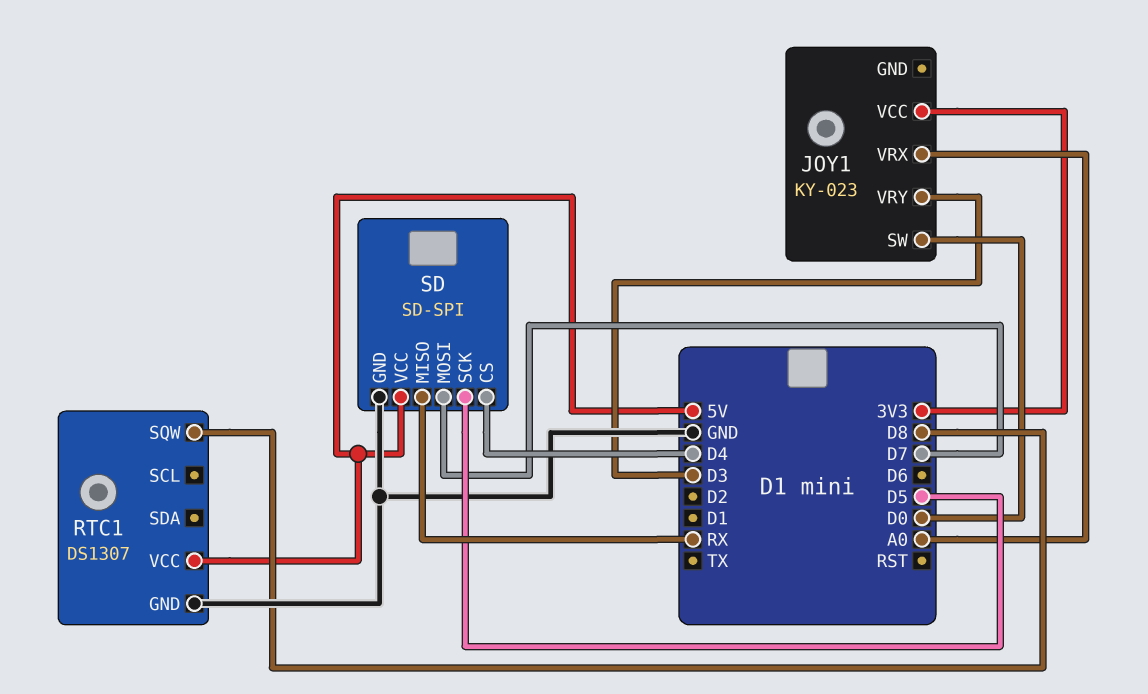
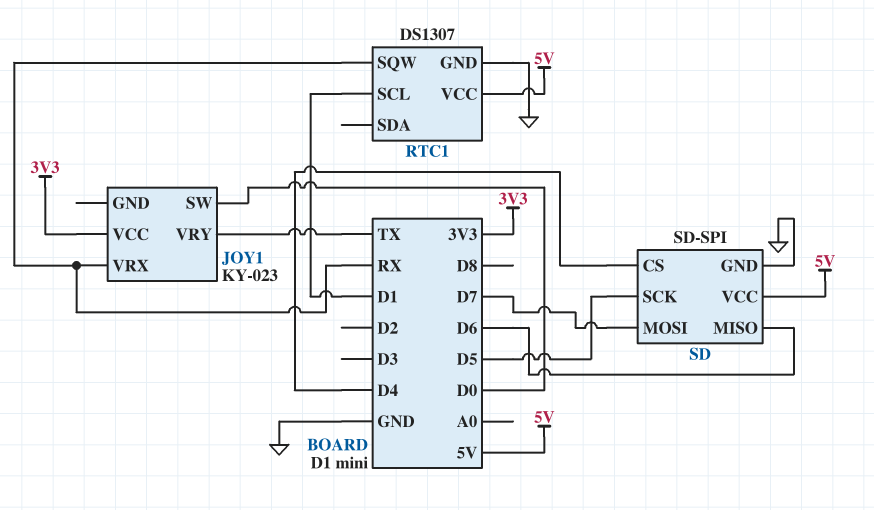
JOY1 pin VRX: A0 -> RX
JOY1 pin VRY: D3 -> TX
RTC1 pin SCL: none -> D1
RTC1 pin SQW: D8 -> RX
SD pin MISO: RX -> D6

